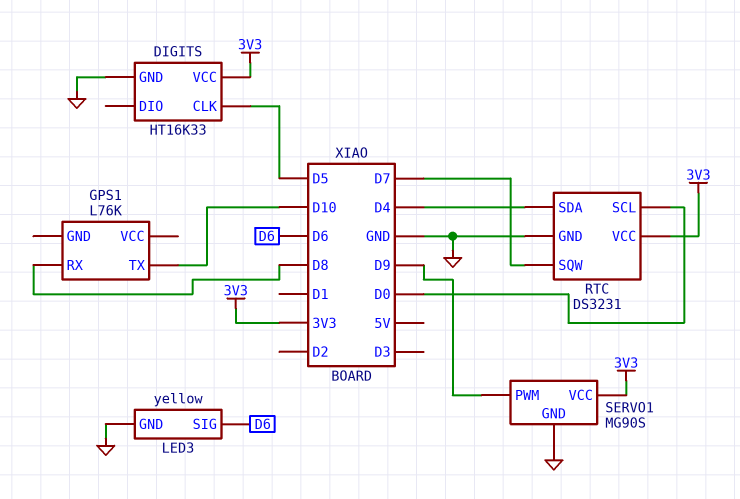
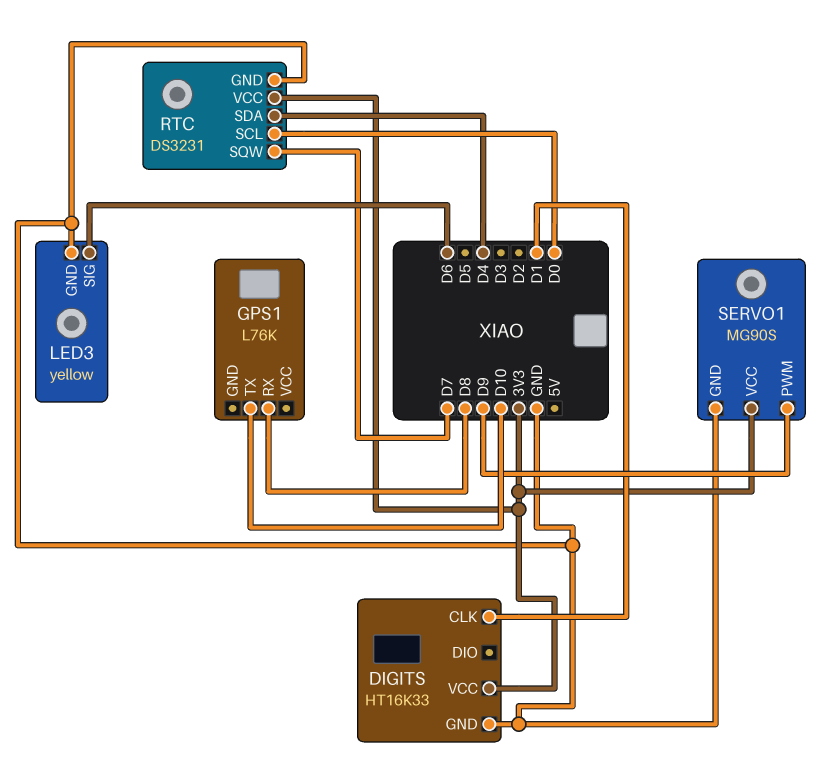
DIGITS pin CLK: D5 -> D1

